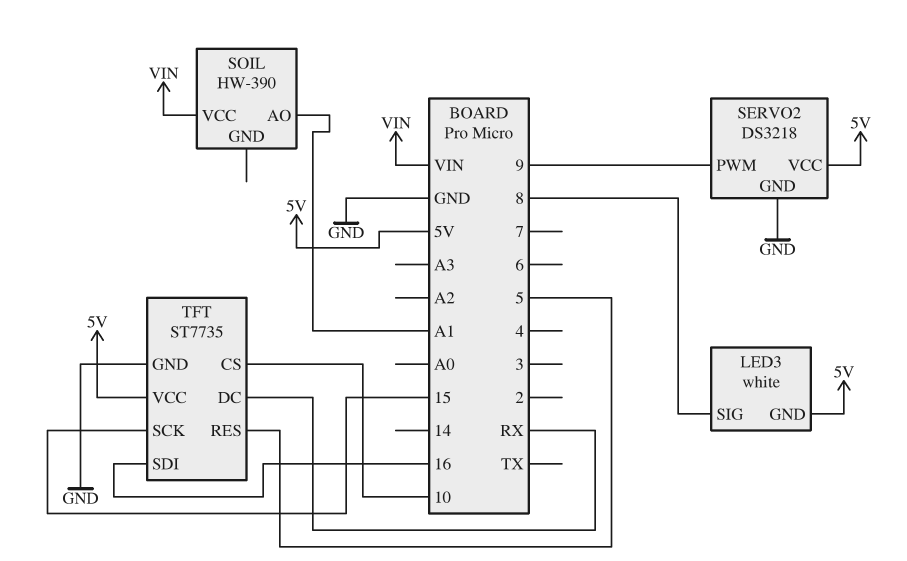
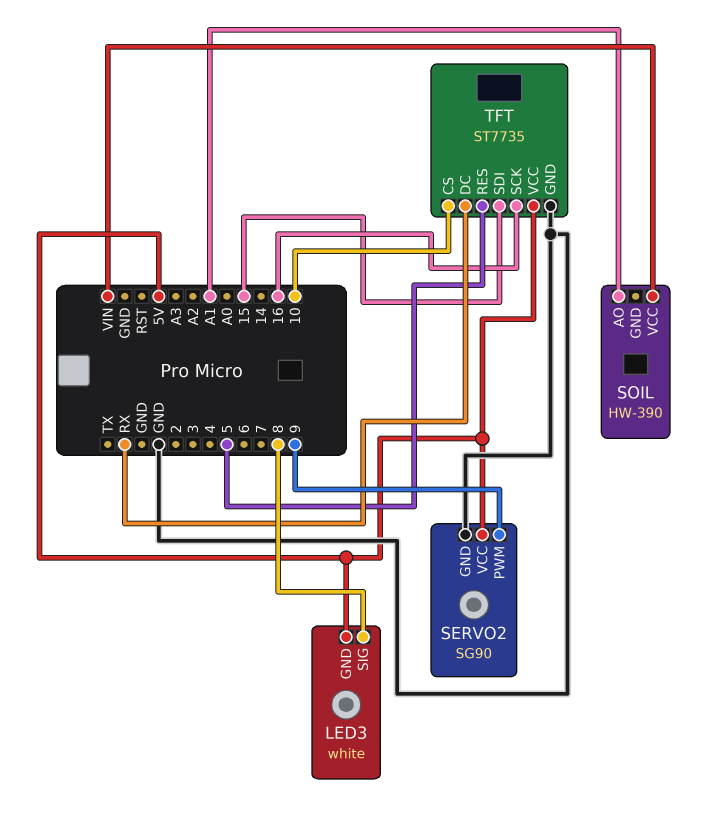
SERVO2: DS3218 -> SG90
TFT pin SCK: 15 -> 16
TFT pin SDI: 16 -> 15

